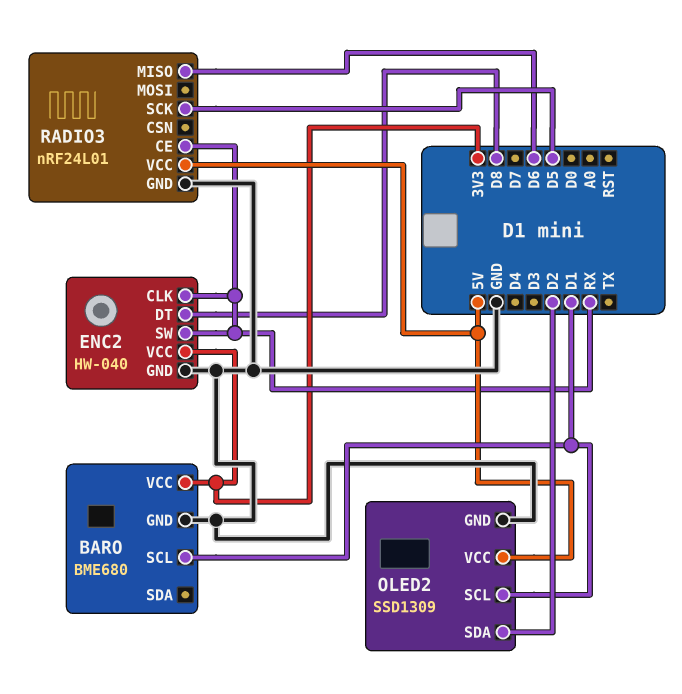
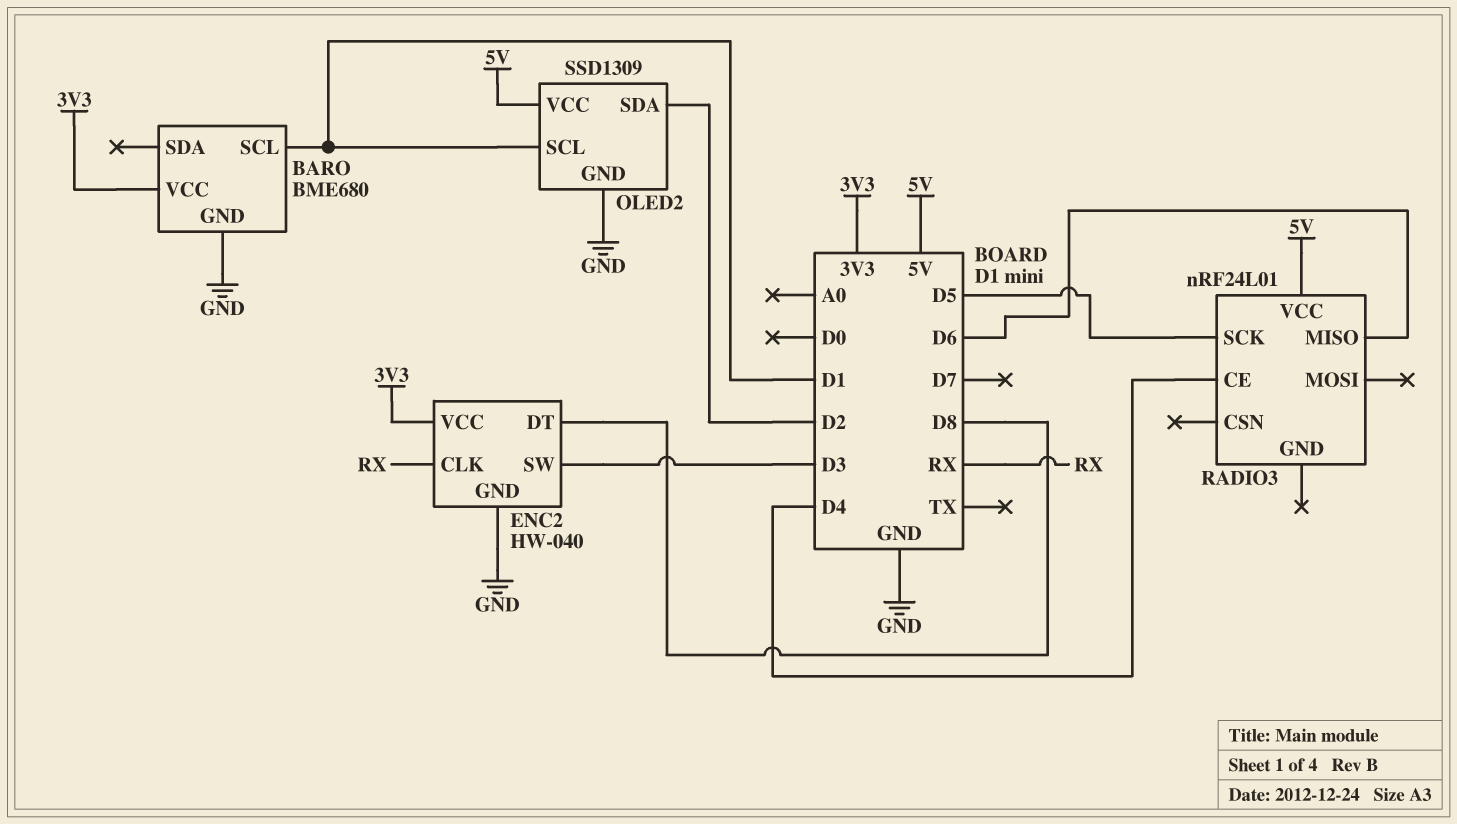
ENC2 pin SW: RX -> D3
RADIO3 pin CE: RX -> D4
RADIO3 pin GND: GND -> none

